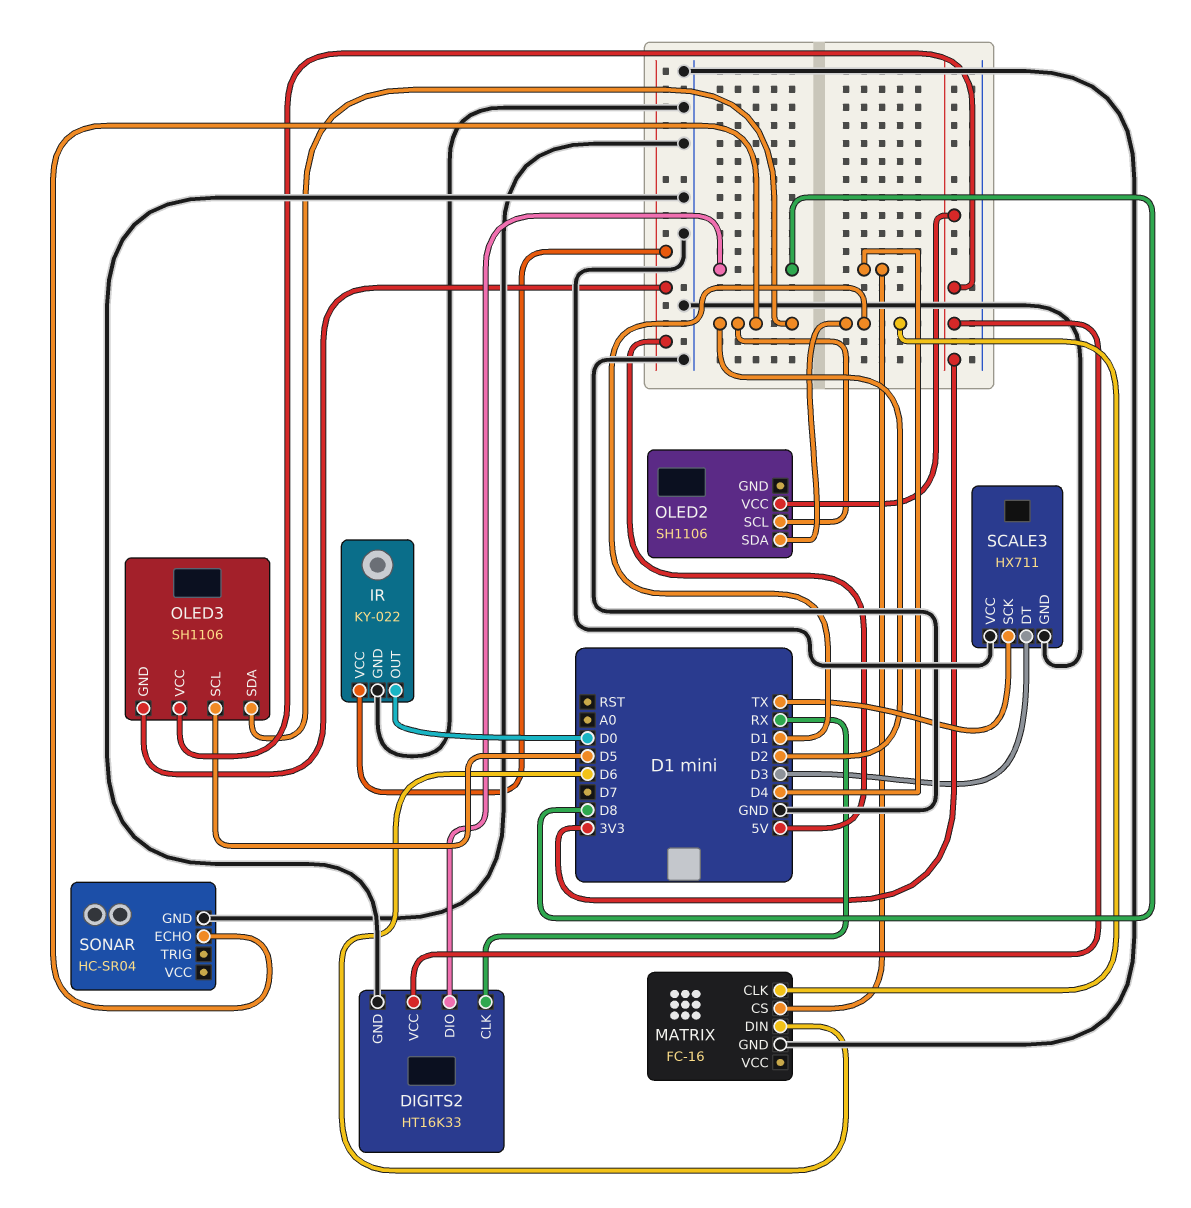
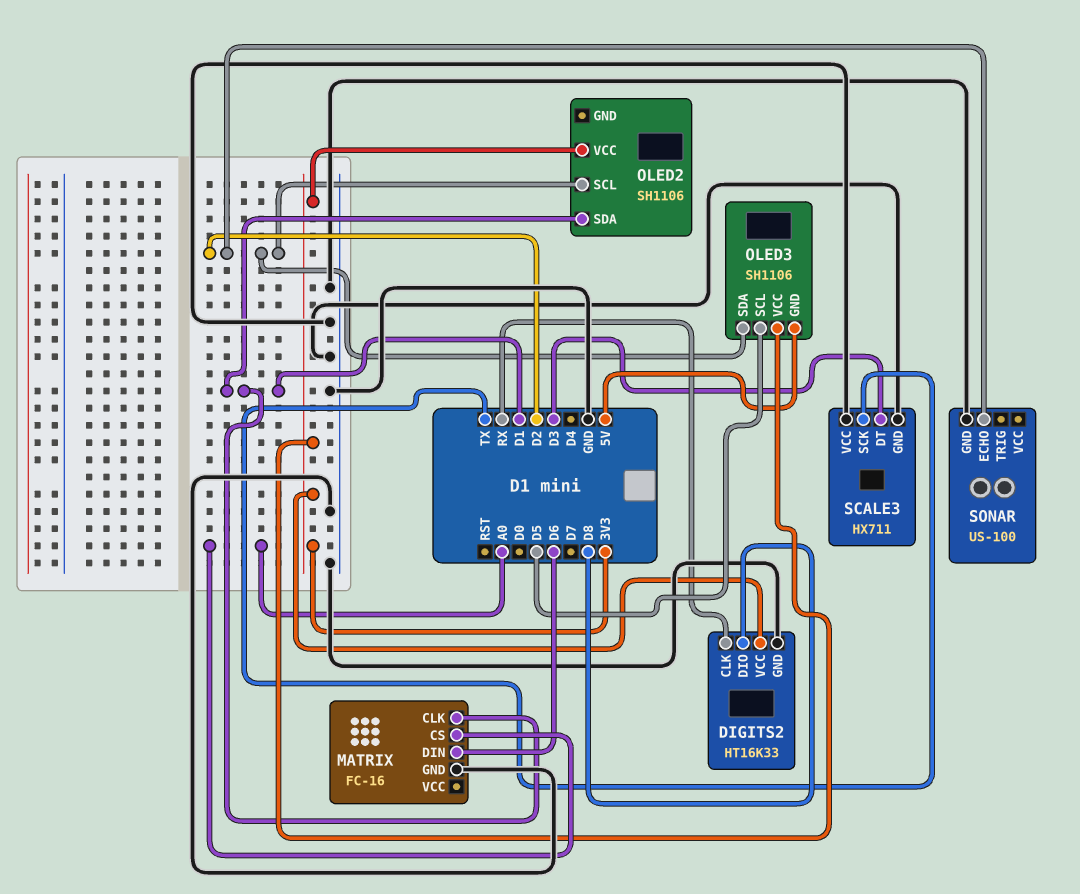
IR: KY-022 -> none
IR pin GND: GND -> none
IR pin OUT: D0 -> none
IR pin VCC: 5V -> none
MATRIX pin CS: D4 -> A0
SONAR: HC-SR04 -> US-100

